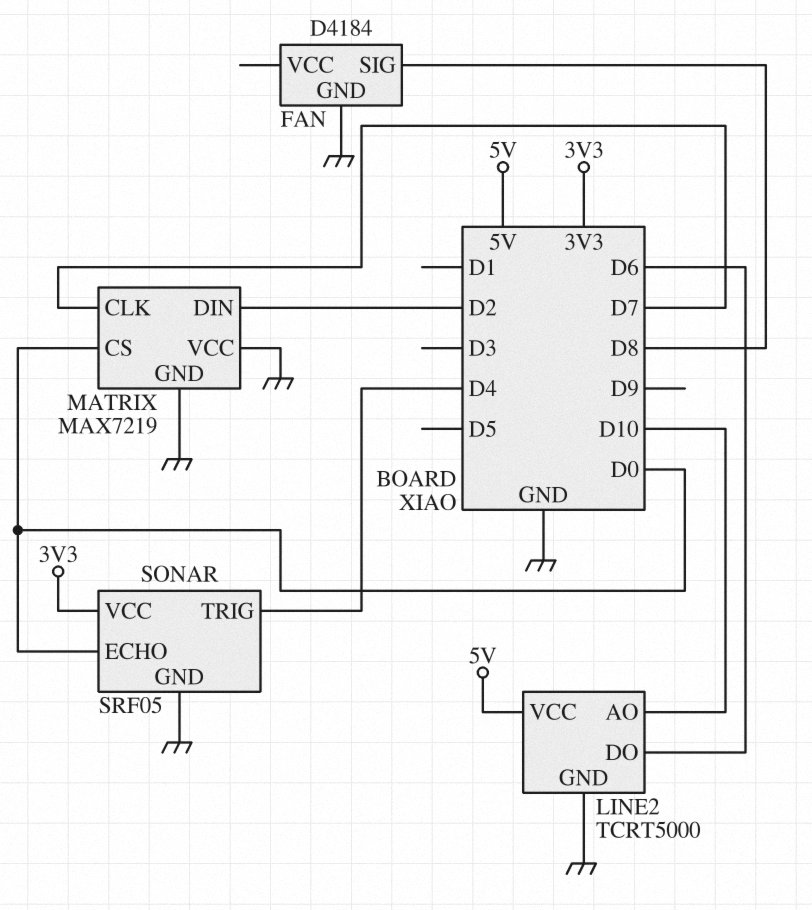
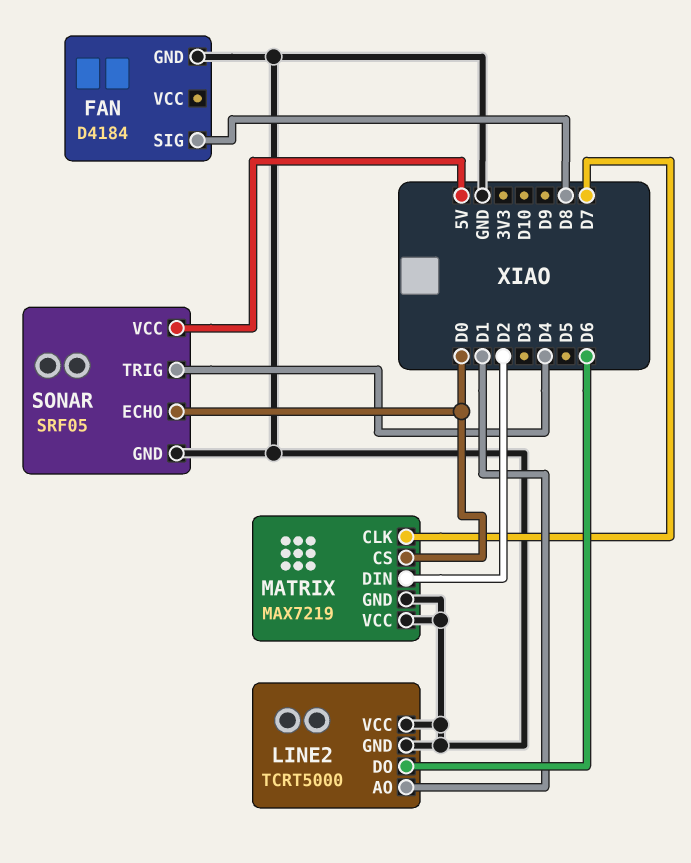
LINE2 pin AO: D10 -> D1
LINE2 pin VCC: 5V -> GND
SONAR pin VCC: 3V3 -> 5V

